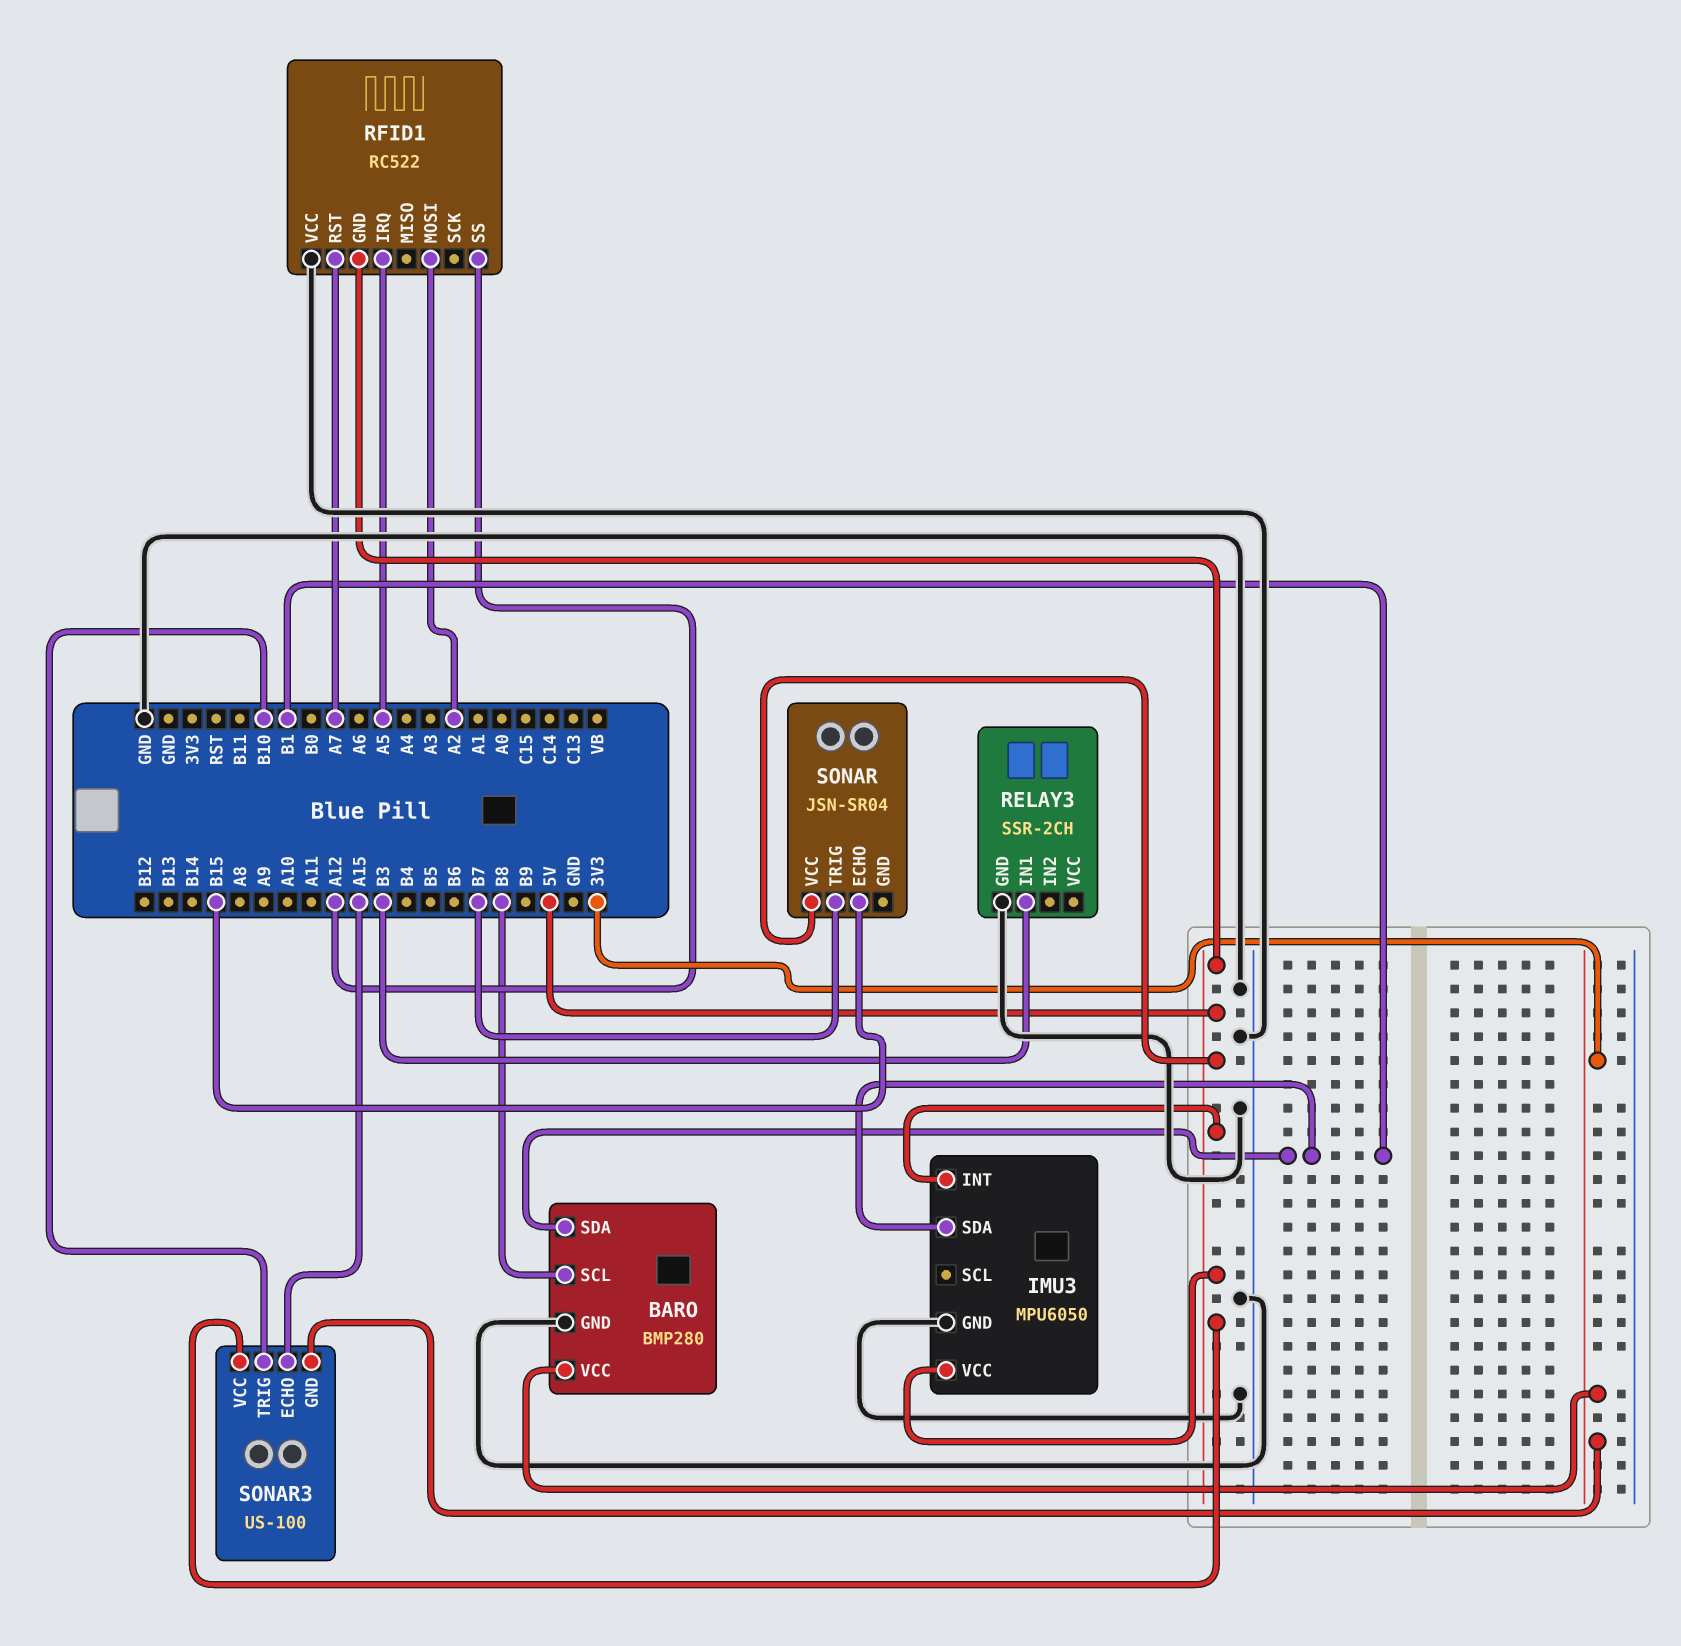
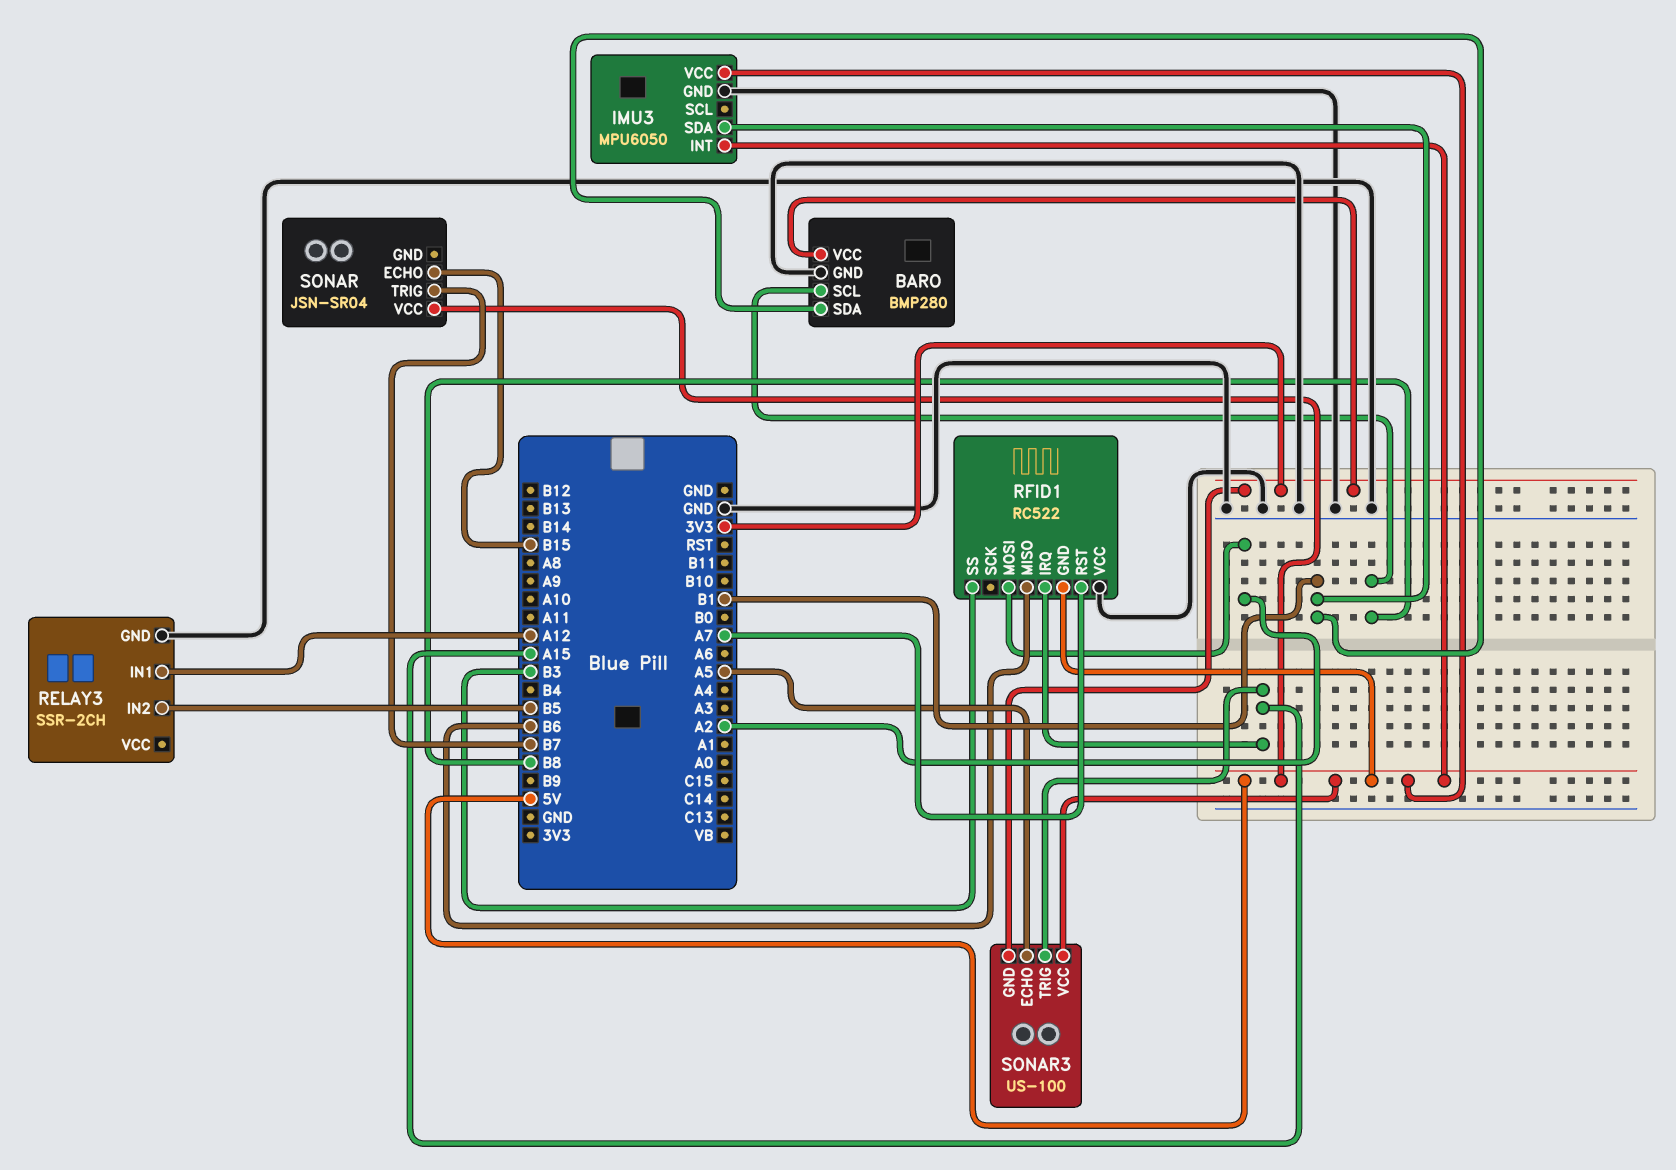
RELAY3 pin IN1: B3 -> A12
RELAY3 pin IN2: none -> B5
RFID1 pin IRQ: A5 -> A15
RFID1 pin MISO: none -> B6
RFID1 pin SS: A12 -> B3
SONAR3 pin ECHO: A15 -> A5
SONAR3 pin TRIG: B10 -> A15

